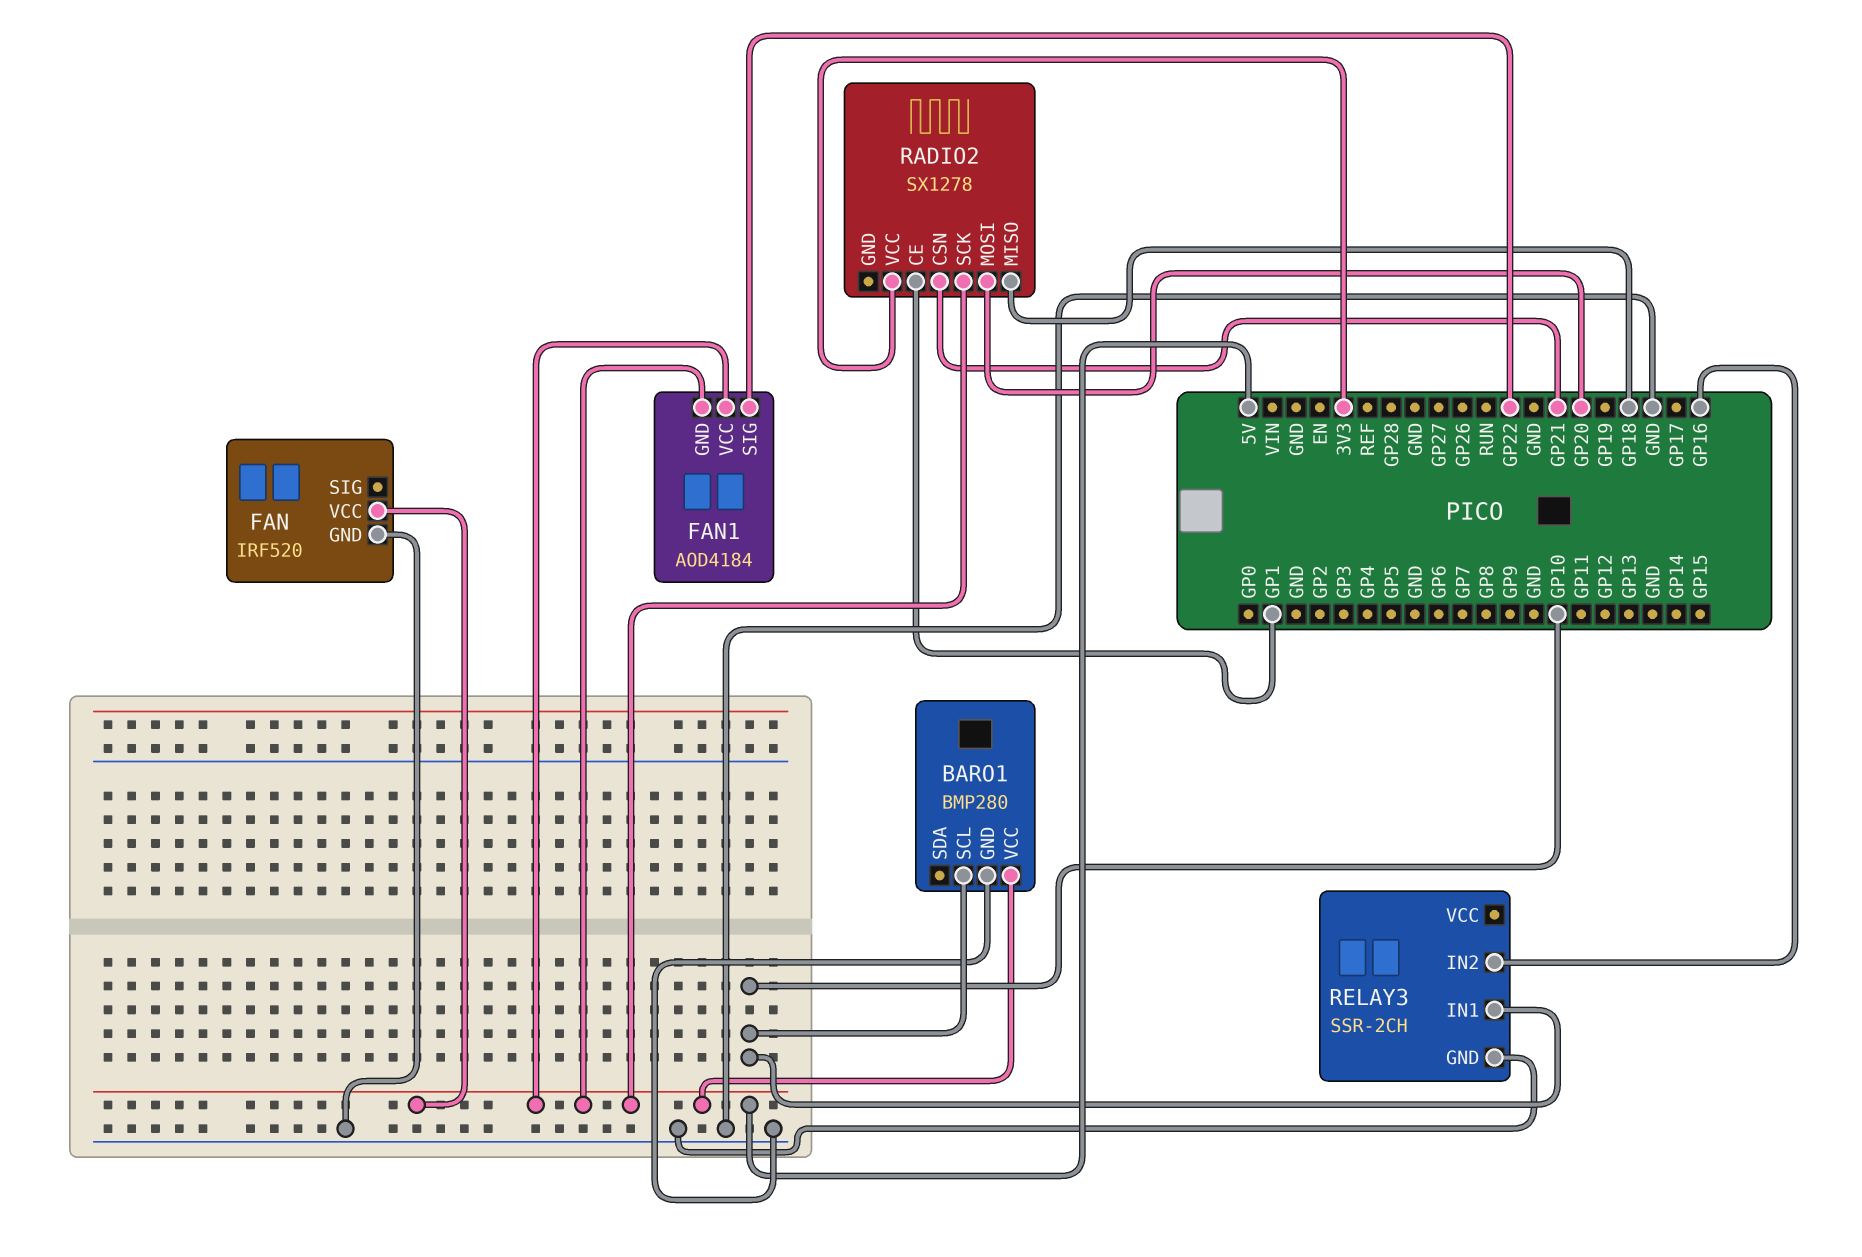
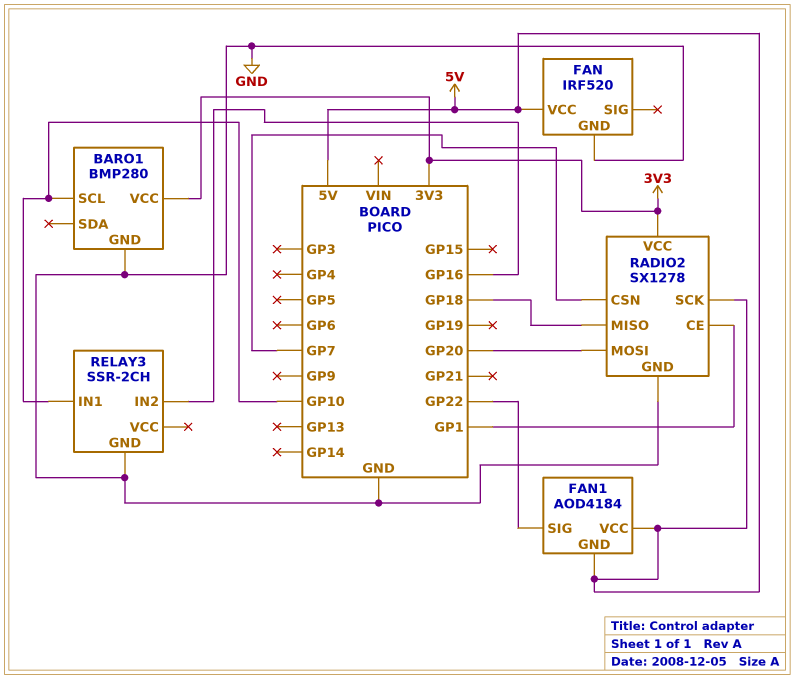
BARO1 pin VCC: 5V -> 3V3
RADIO2 pin CSN: GP21 -> GP7
RADIO2 pin GND: none -> GND

